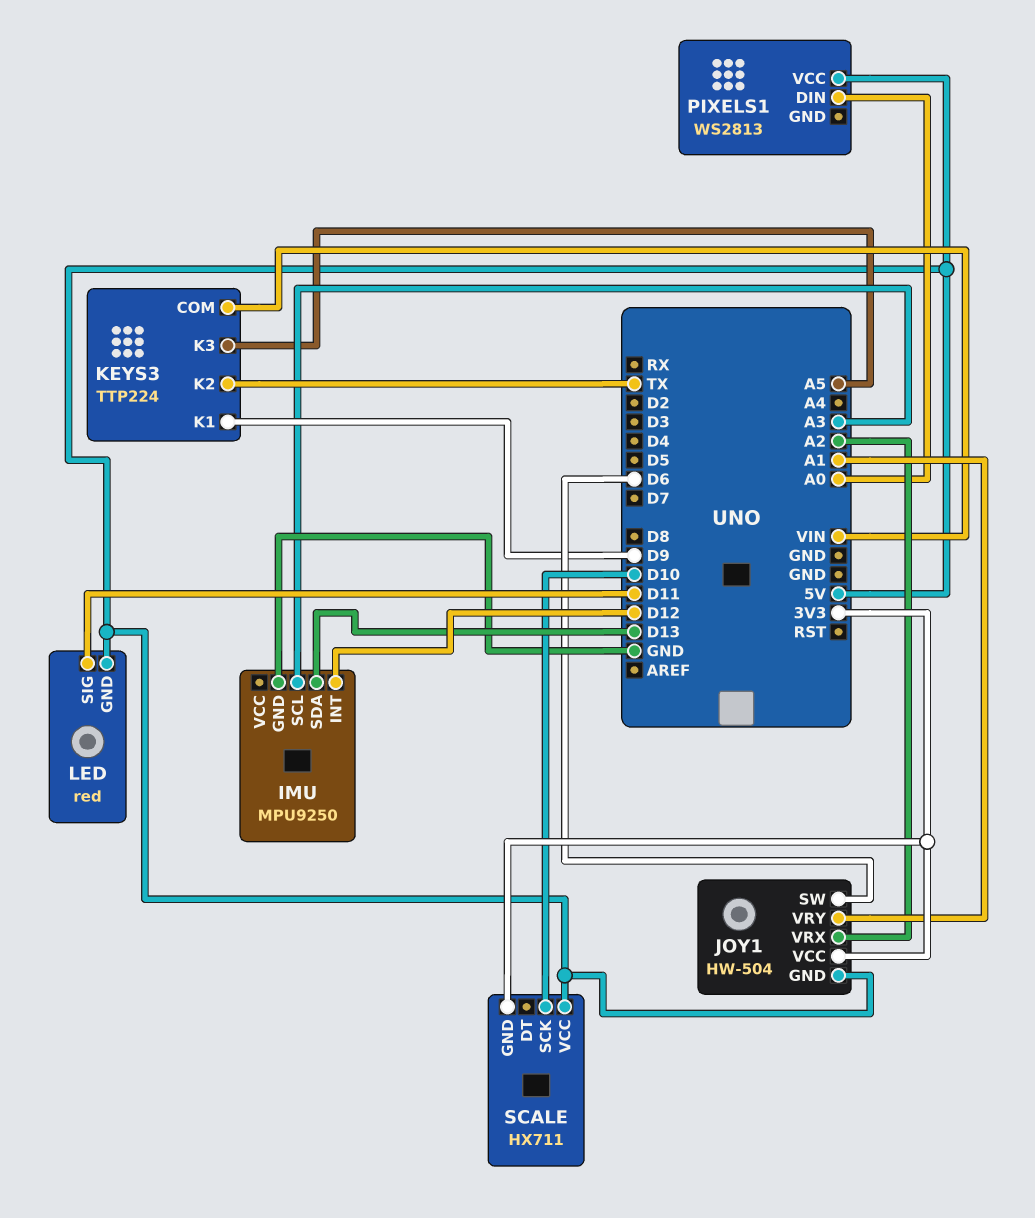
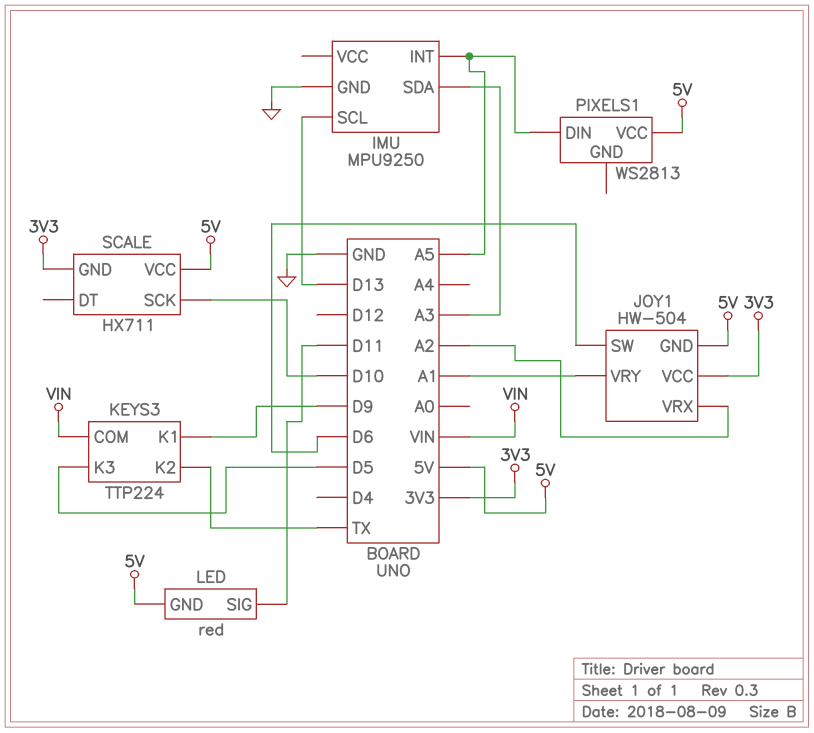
IMU pin INT: D12 -> A5
IMU pin SCL: A3 -> D13
IMU pin SDA: D13 -> A3
KEYS3 pin K3: A5 -> D5
PIXELS1 pin DIN: A0 -> A5

